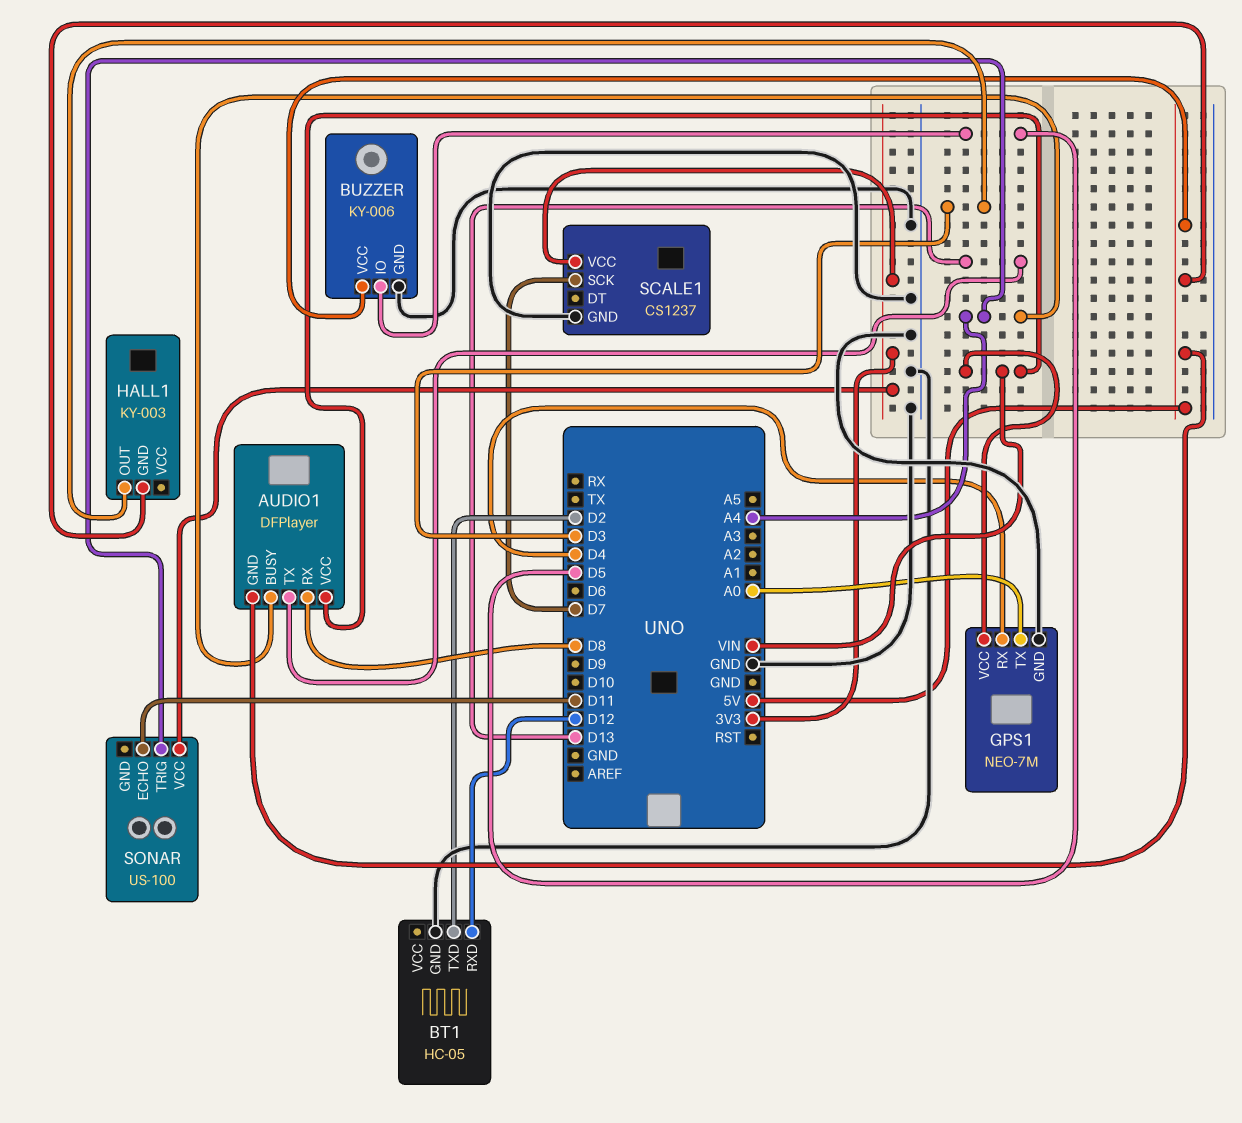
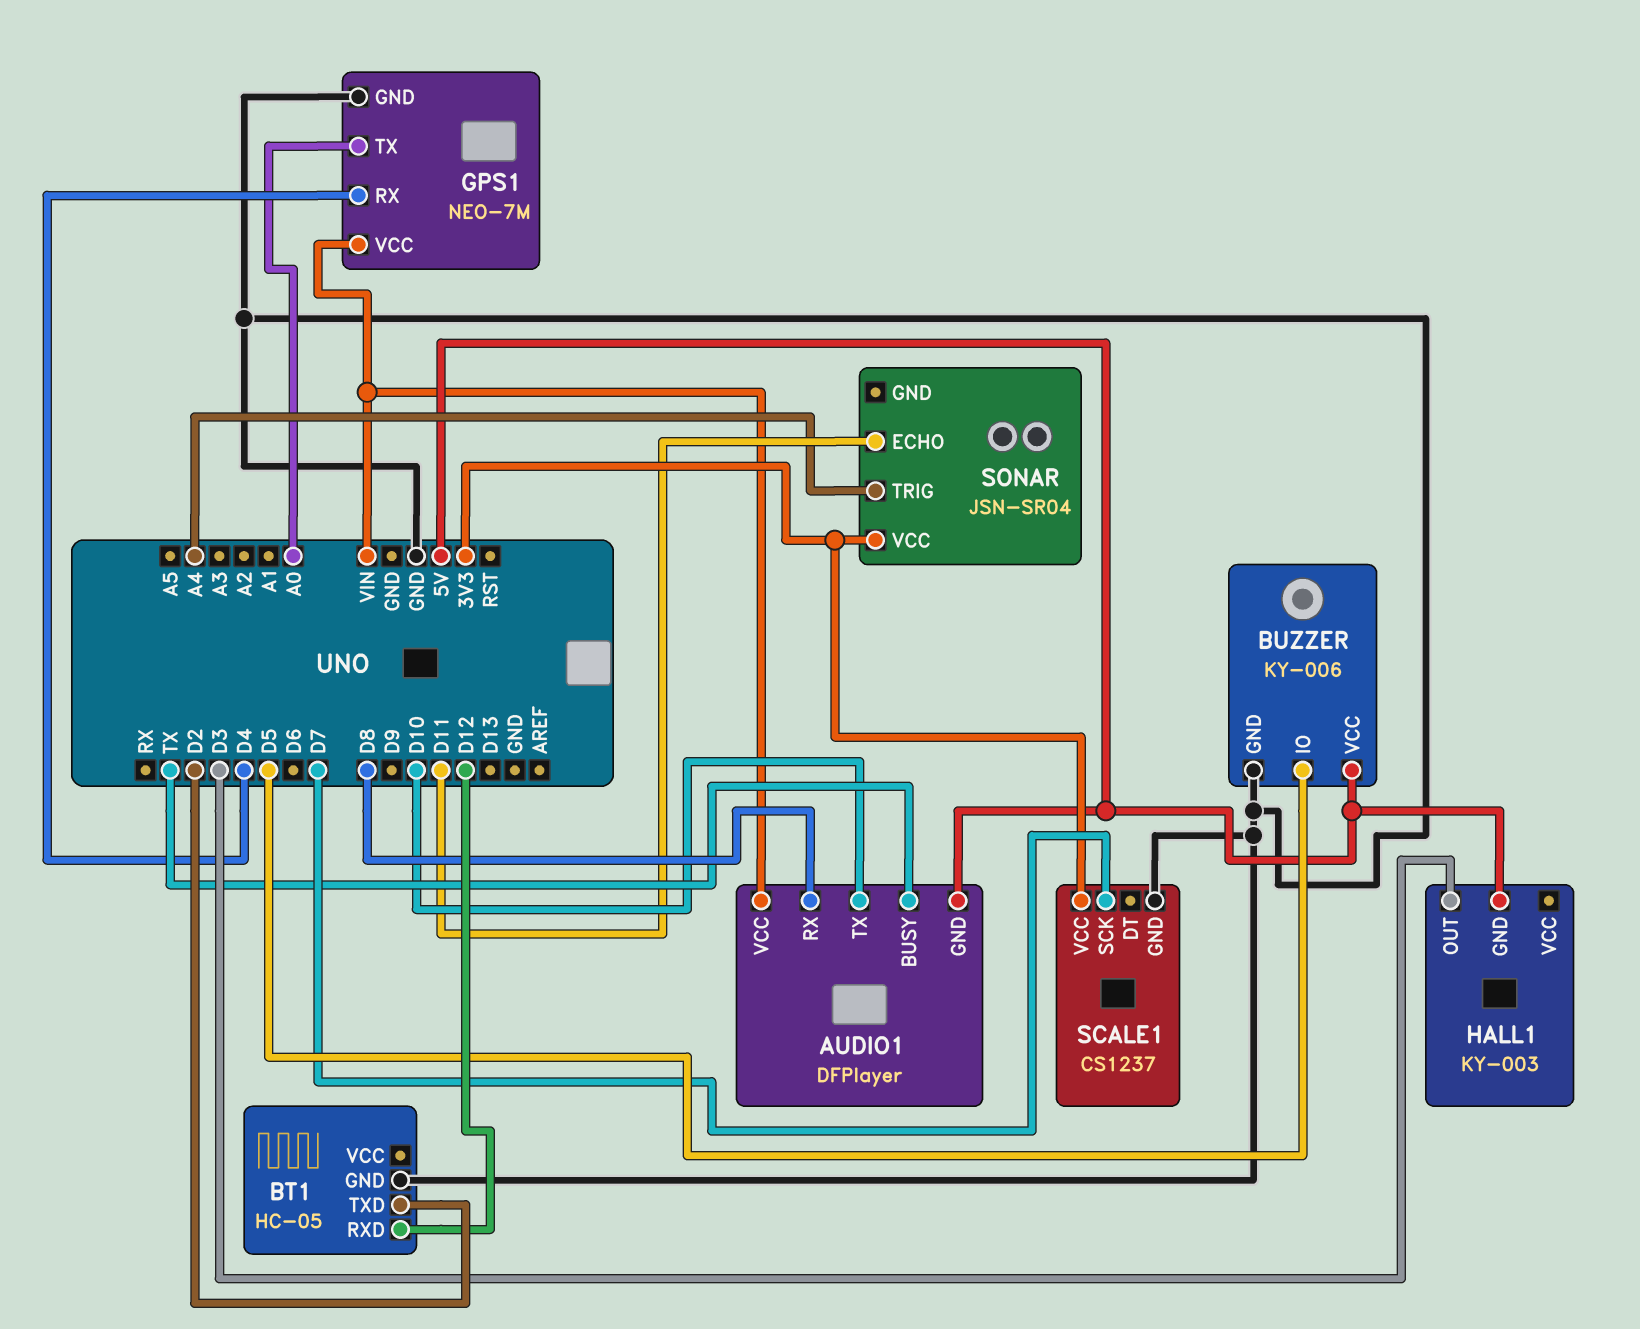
AUDIO1 pin BUSY: A4 -> TX
AUDIO1 pin TX: D13 -> D10
SONAR: US-100 -> JSN-SR04

